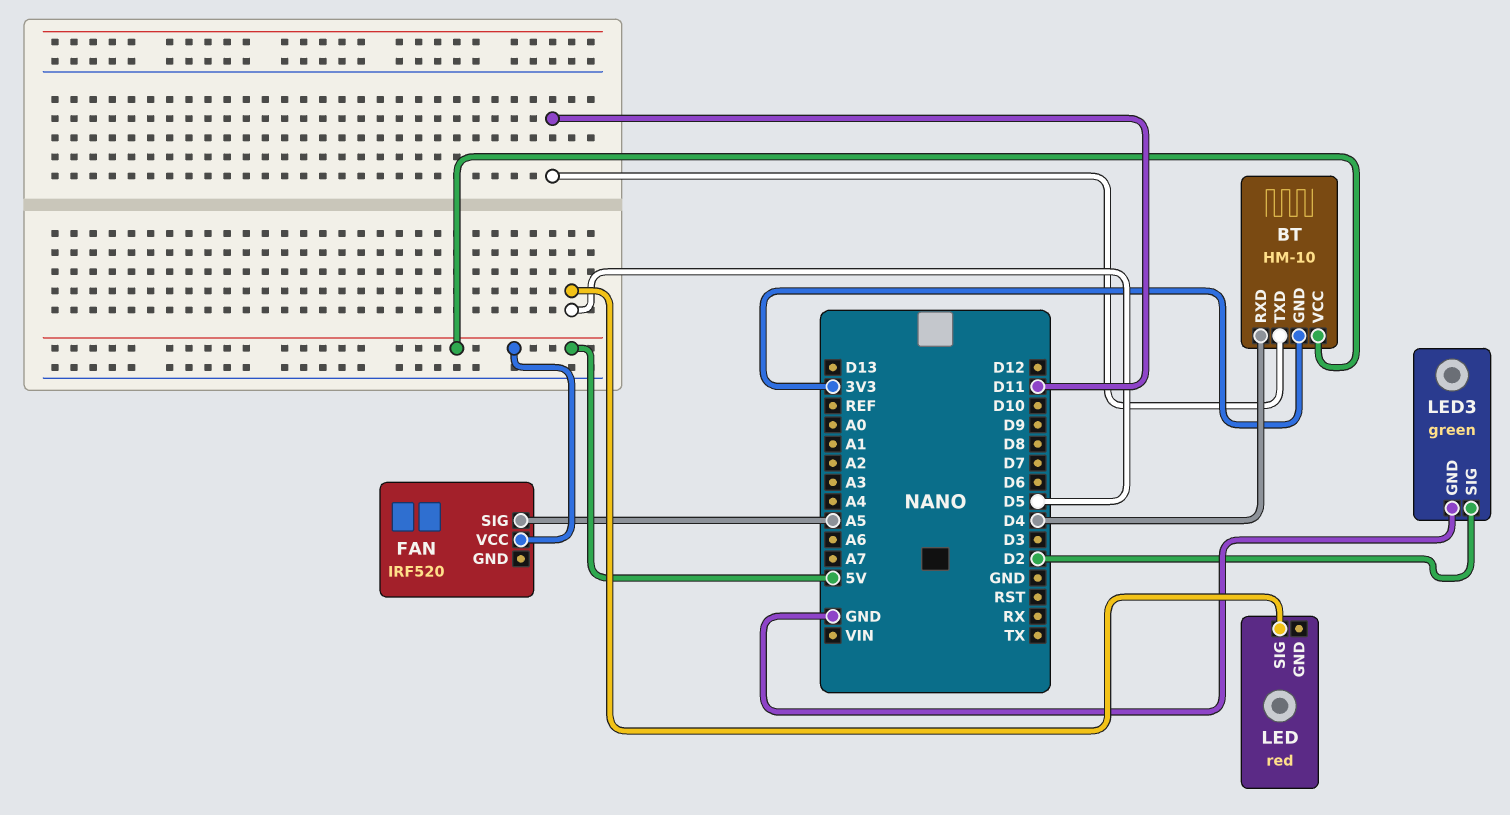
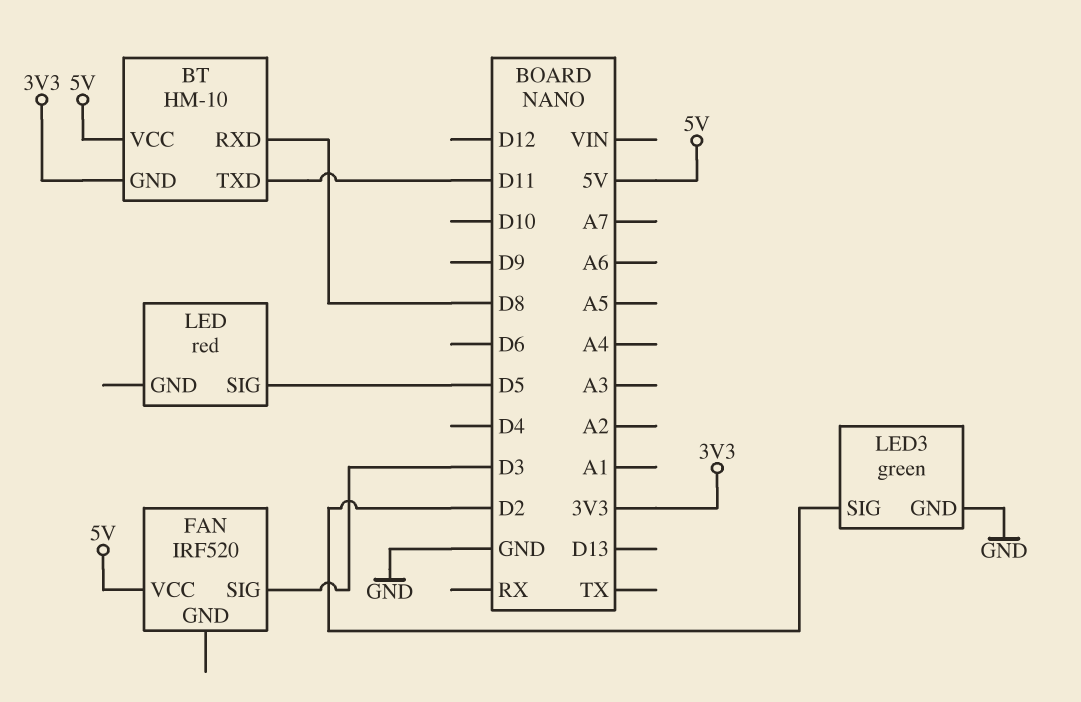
BT pin RXD: D4 -> D8
FAN pin SIG: A5 -> D3

